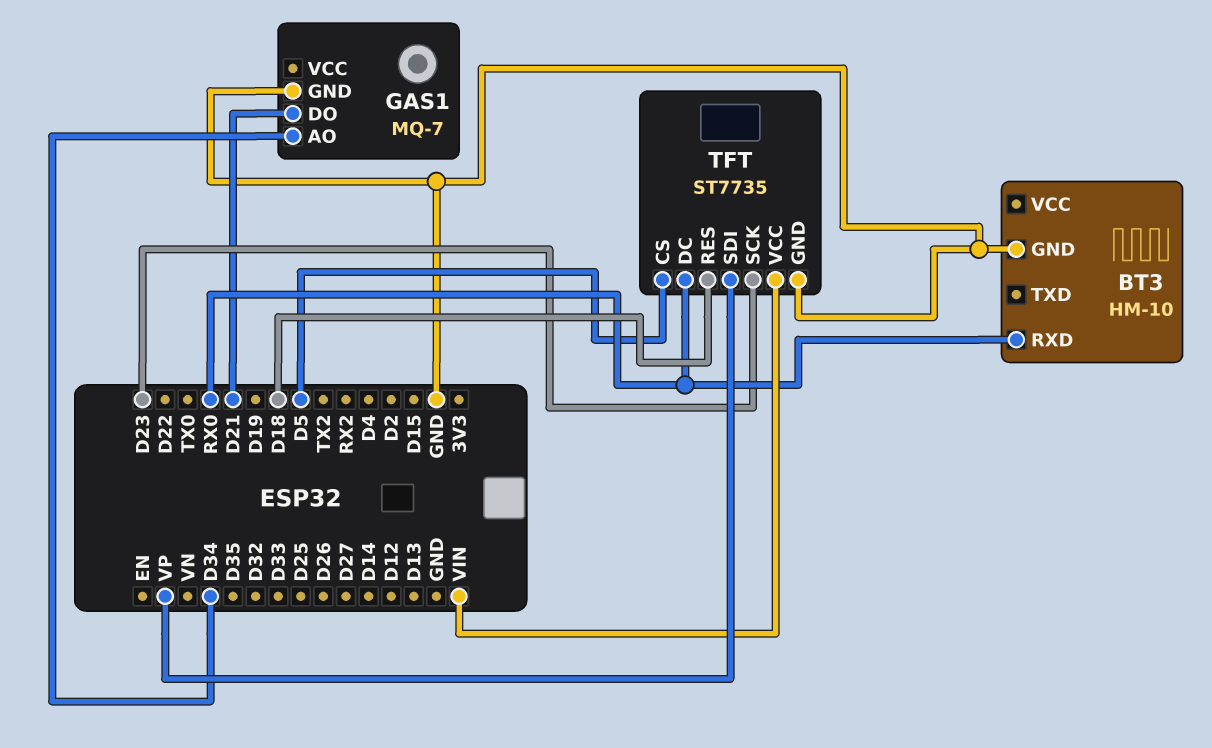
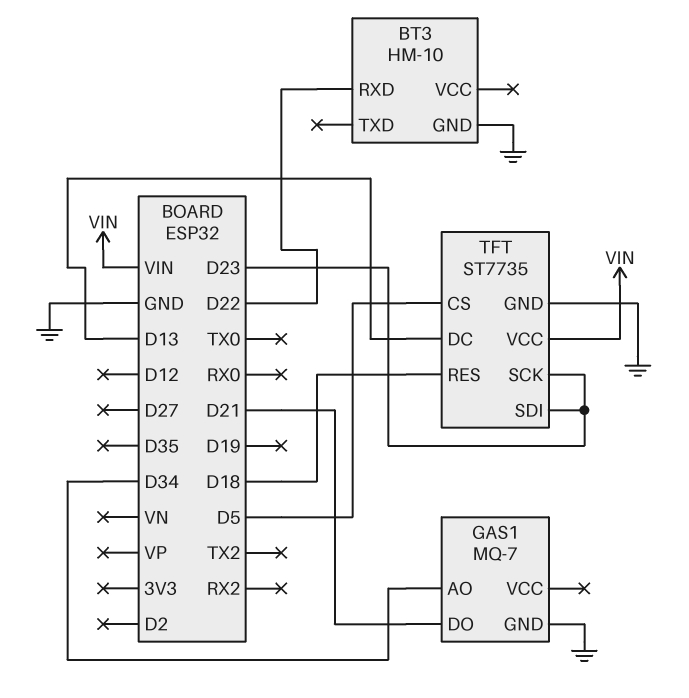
BT3 pin RXD: RX0 -> D22
TFT pin DC: RX0 -> D13
TFT pin SDI: VP -> D23

